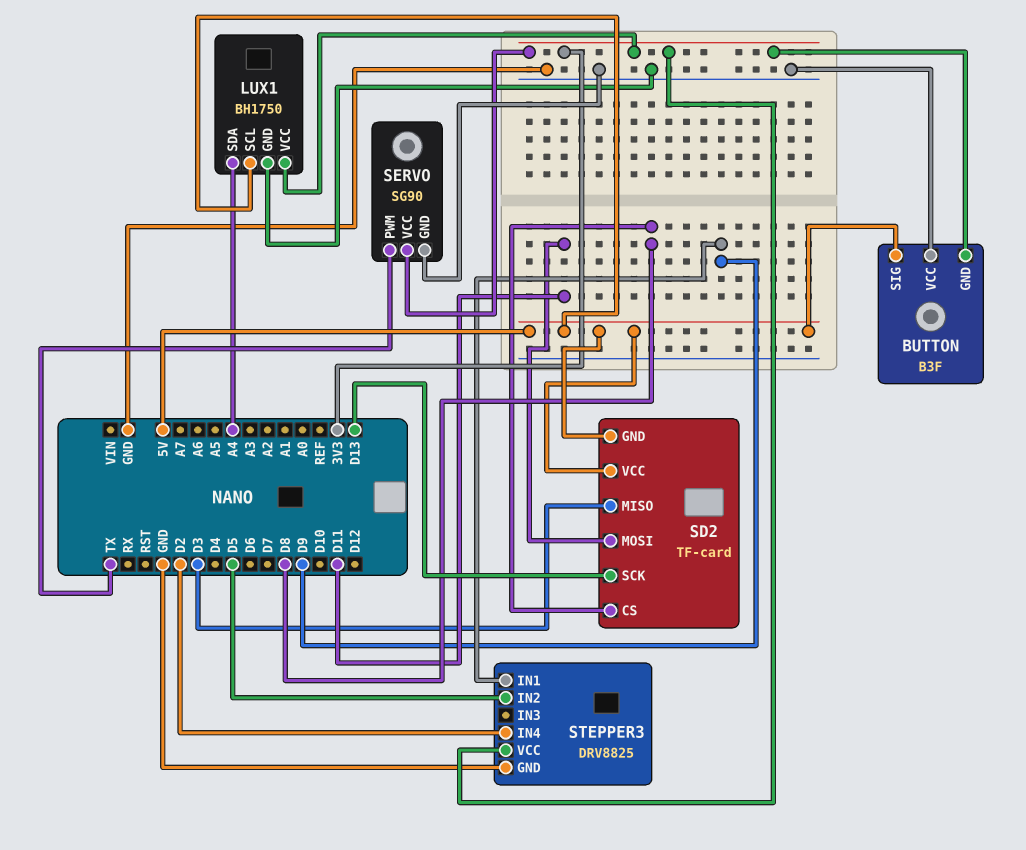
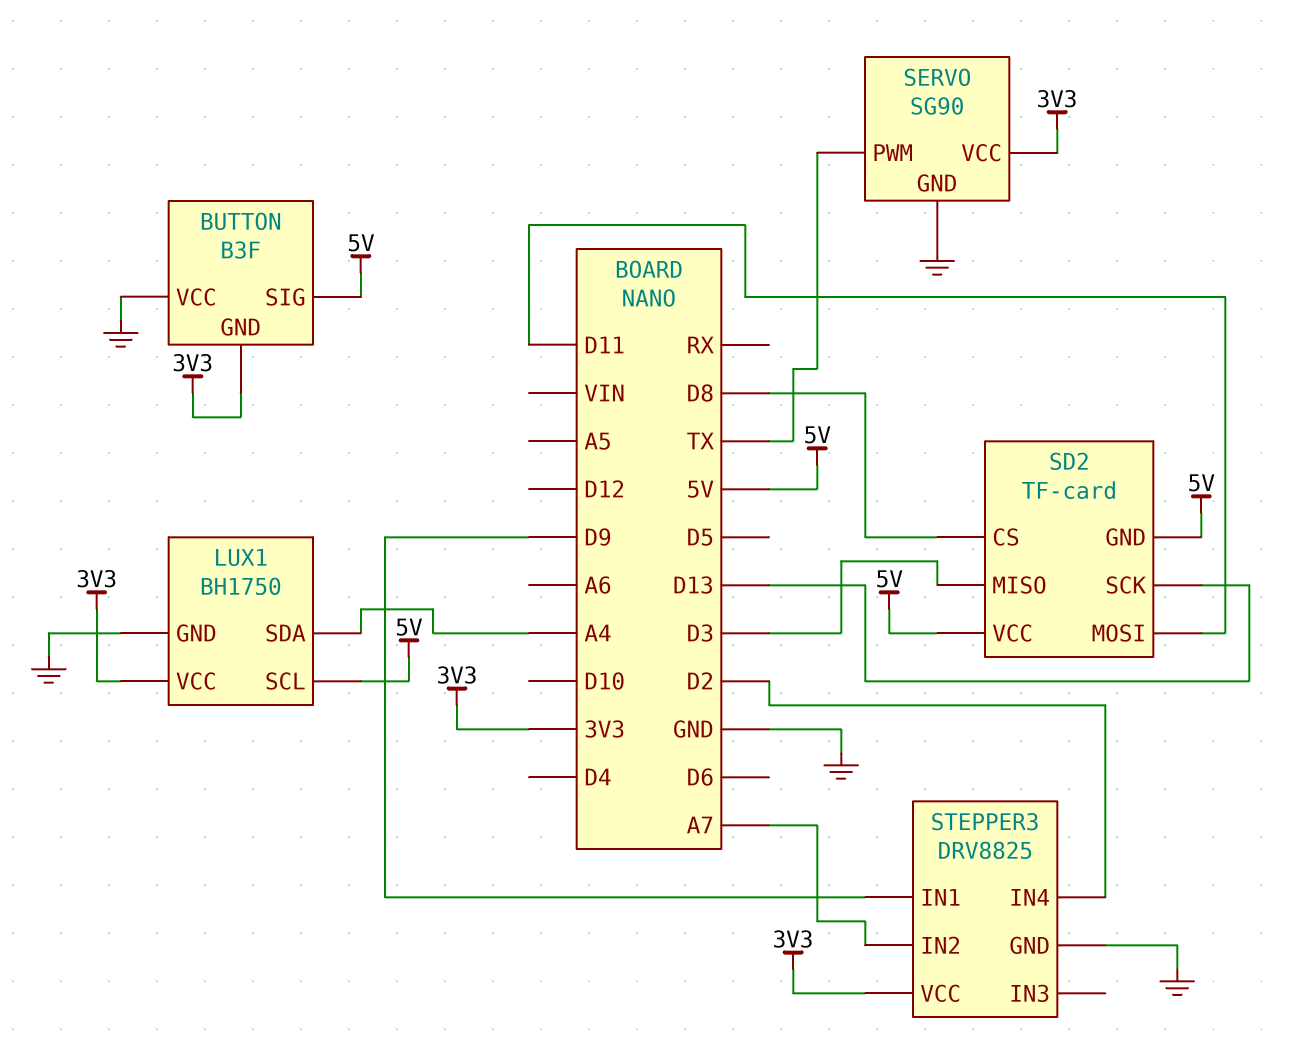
STEPPER3 pin IN2: D5 -> A7

